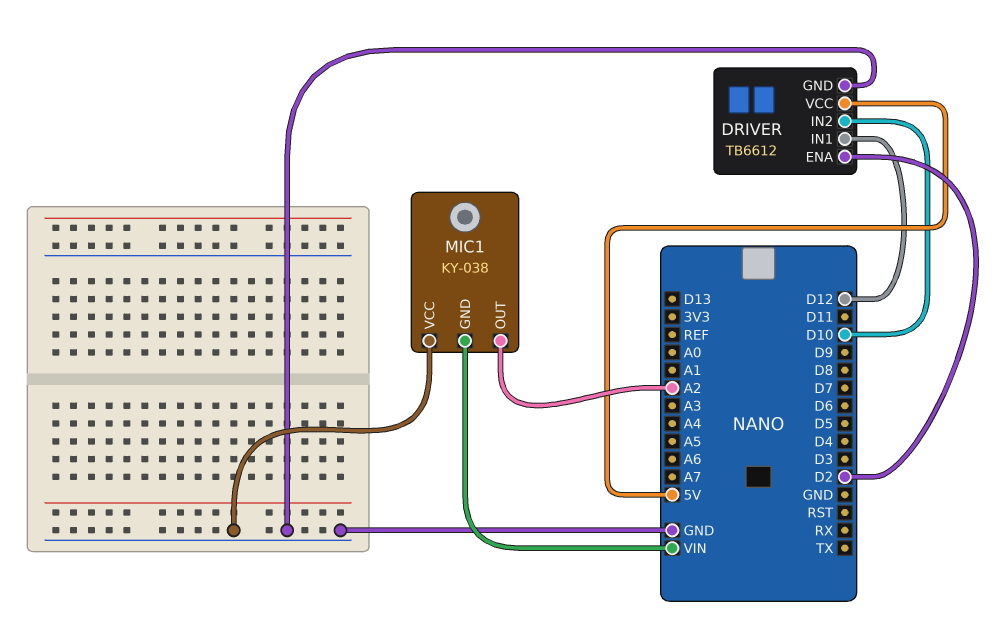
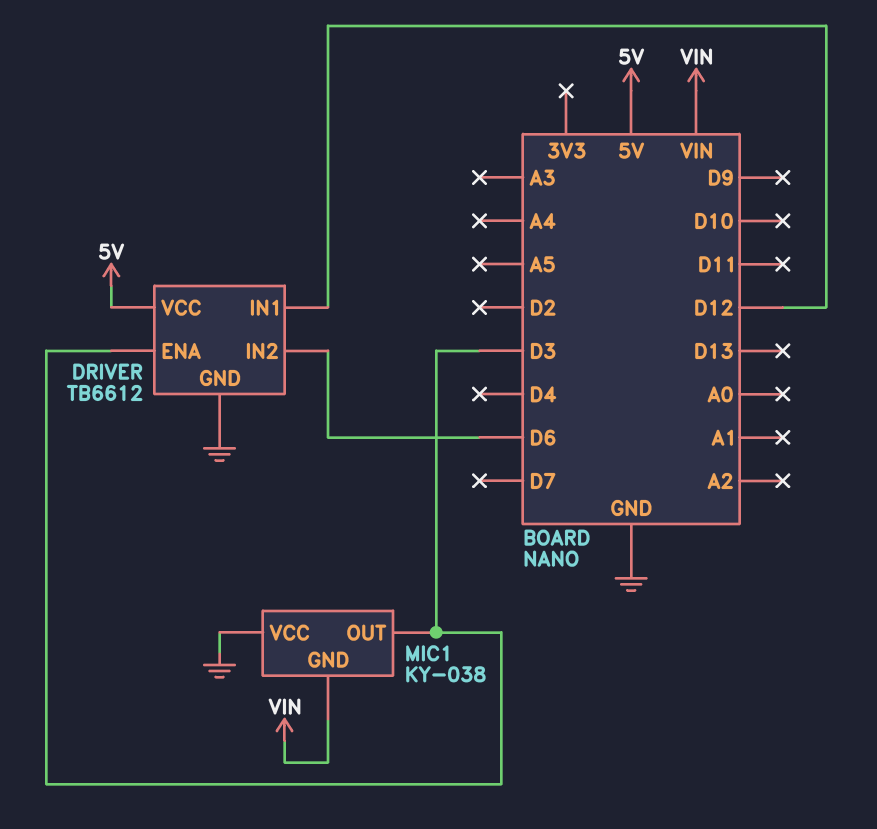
DRIVER pin ENA: D2 -> D3
DRIVER pin IN2: D10 -> D6
MIC1 pin OUT: A2 -> D3

